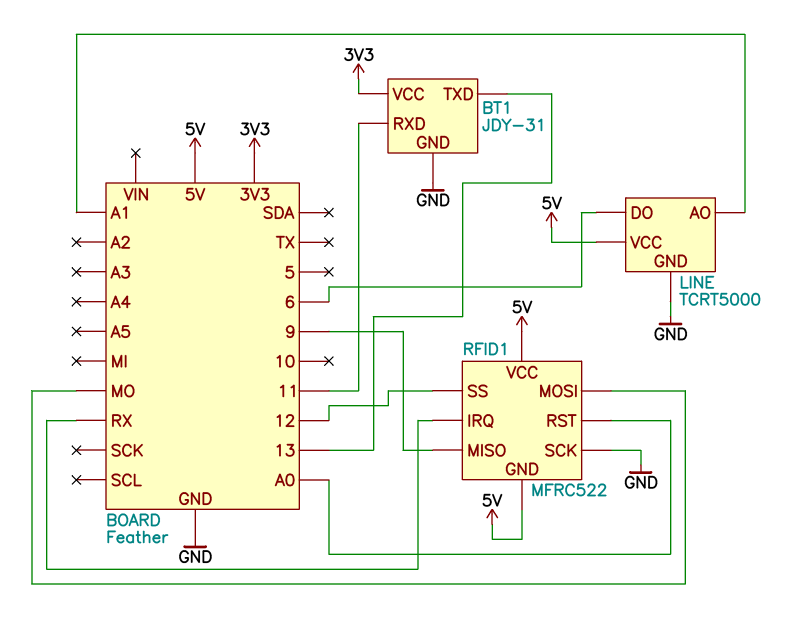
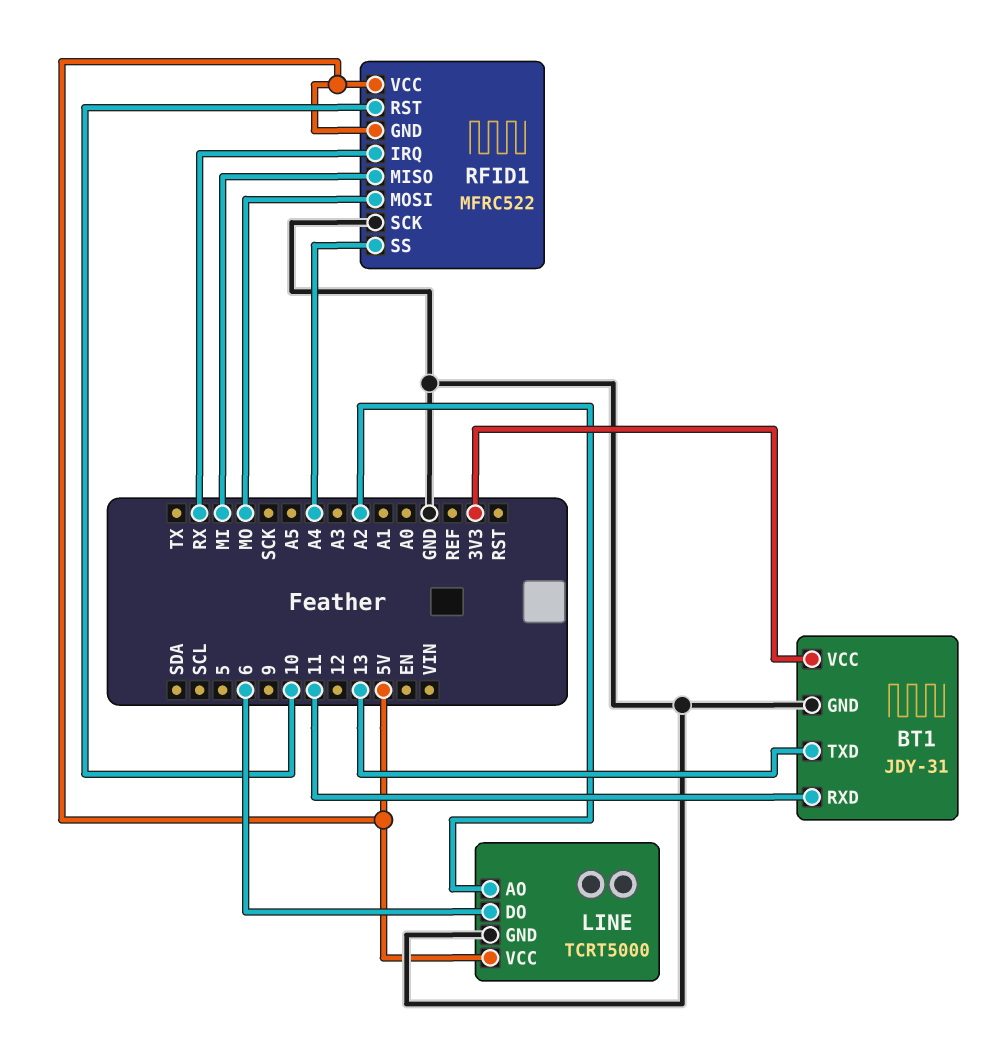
LINE pin AO: A1 -> A2
RFID1 pin MISO: 9 -> MI
RFID1 pin RST: A0 -> 10
RFID1 pin SS: 12 -> A4

